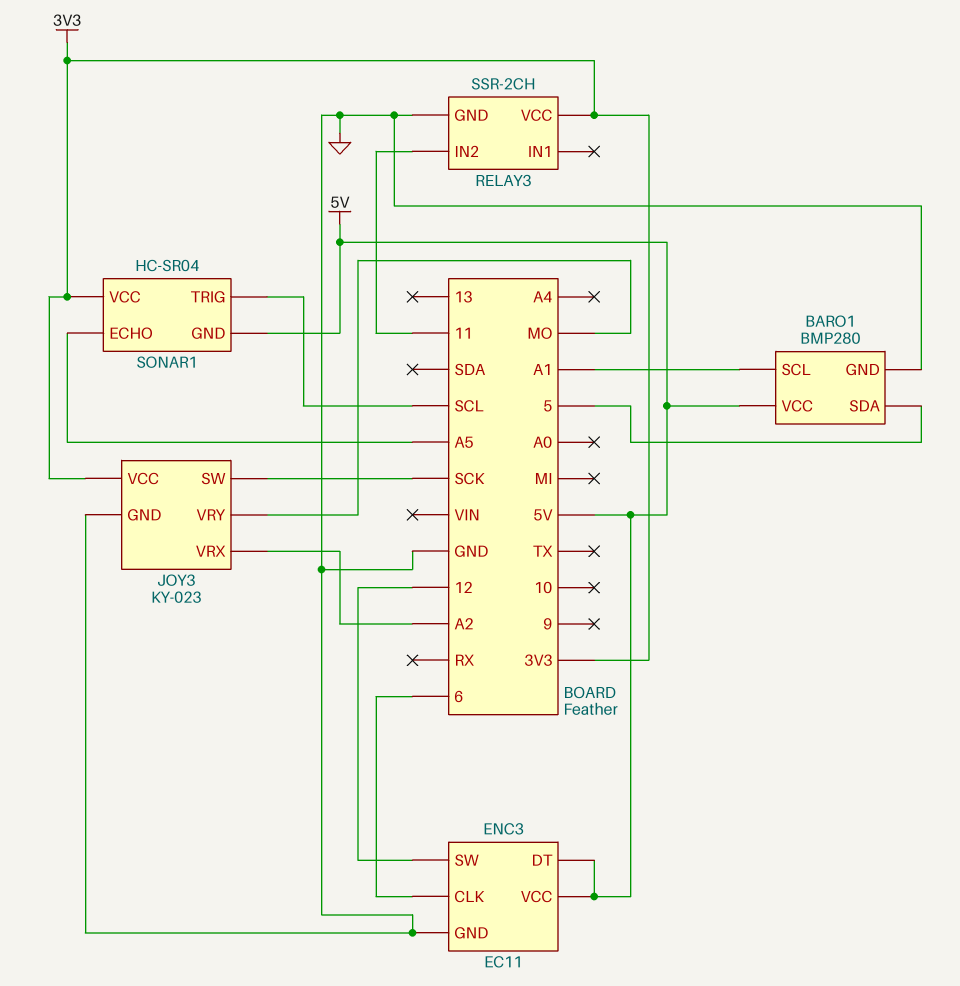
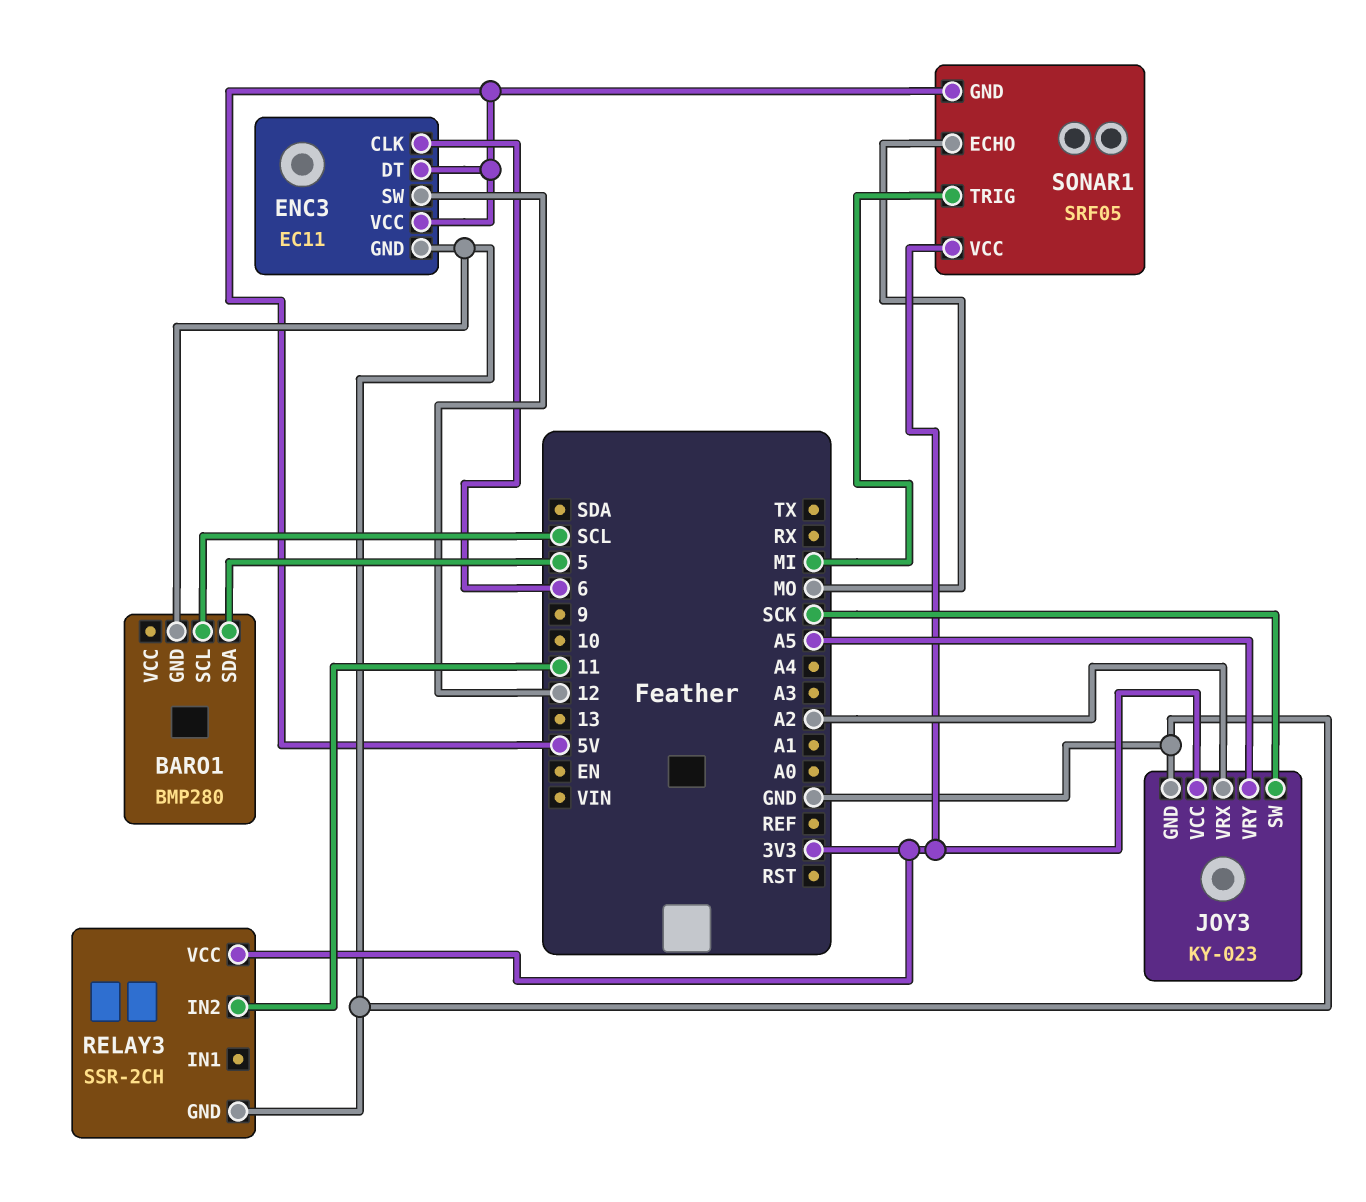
BARO1 pin SCL: A1 -> SCL
BARO1 pin VCC: 5V -> none
JOY3 pin VRY: MO -> A5
SONAR1: HC-SR04 -> SRF05
SONAR1 pin ECHO: A5 -> MO
SONAR1 pin TRIG: SCL -> MI

